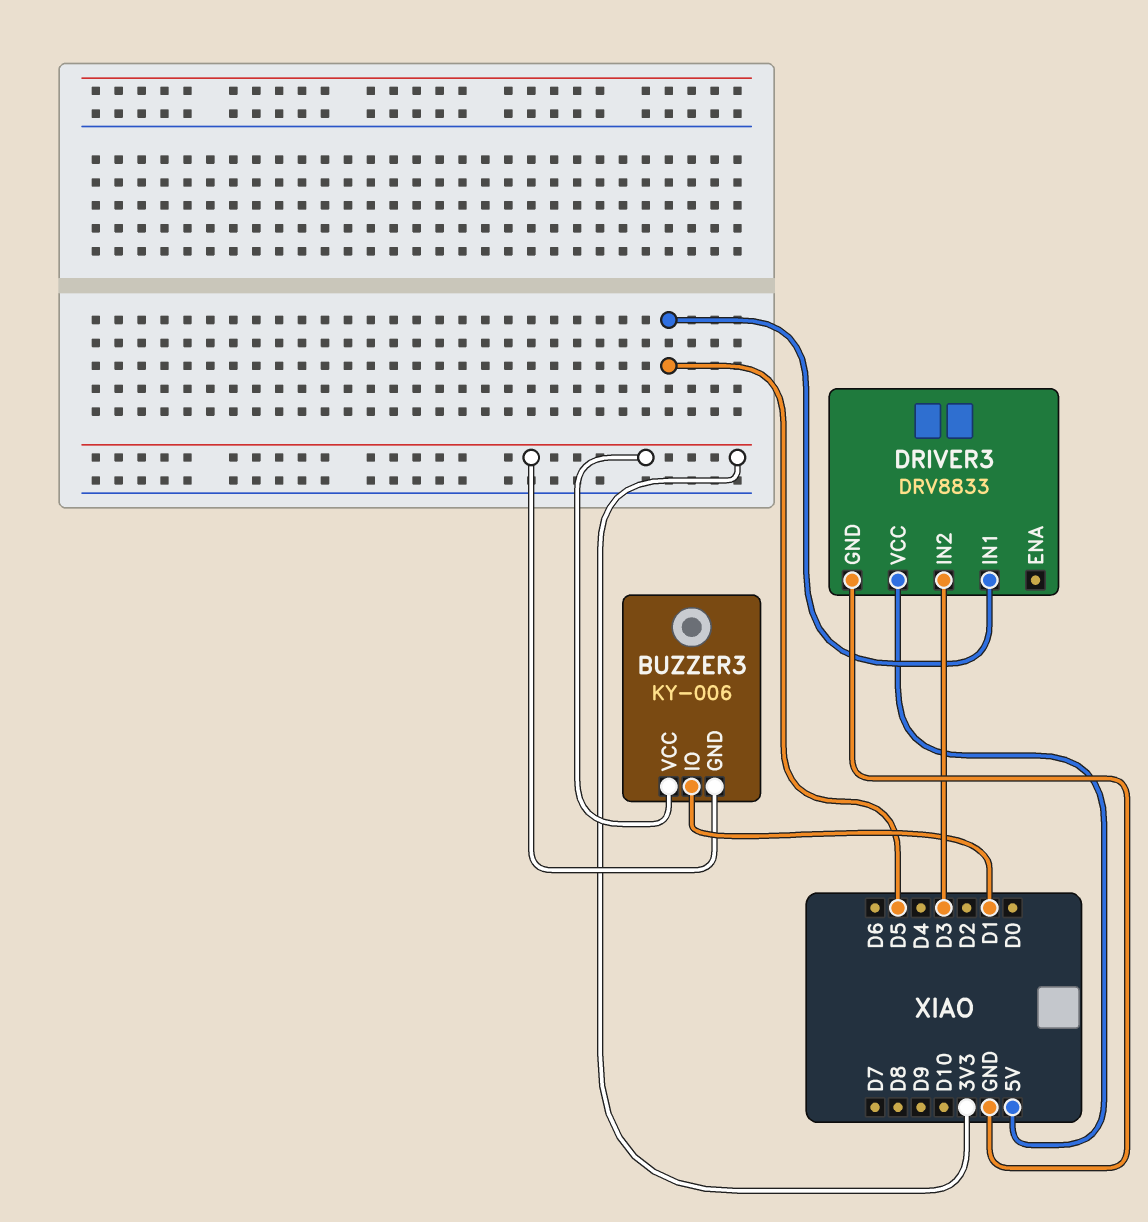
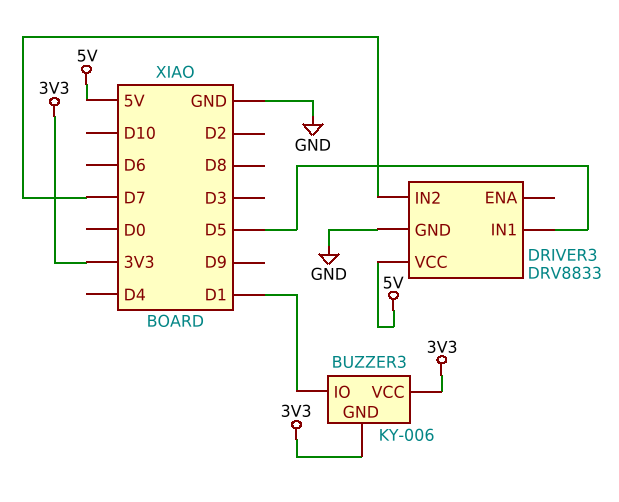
DRIVER3 pin IN2: D3 -> D7

